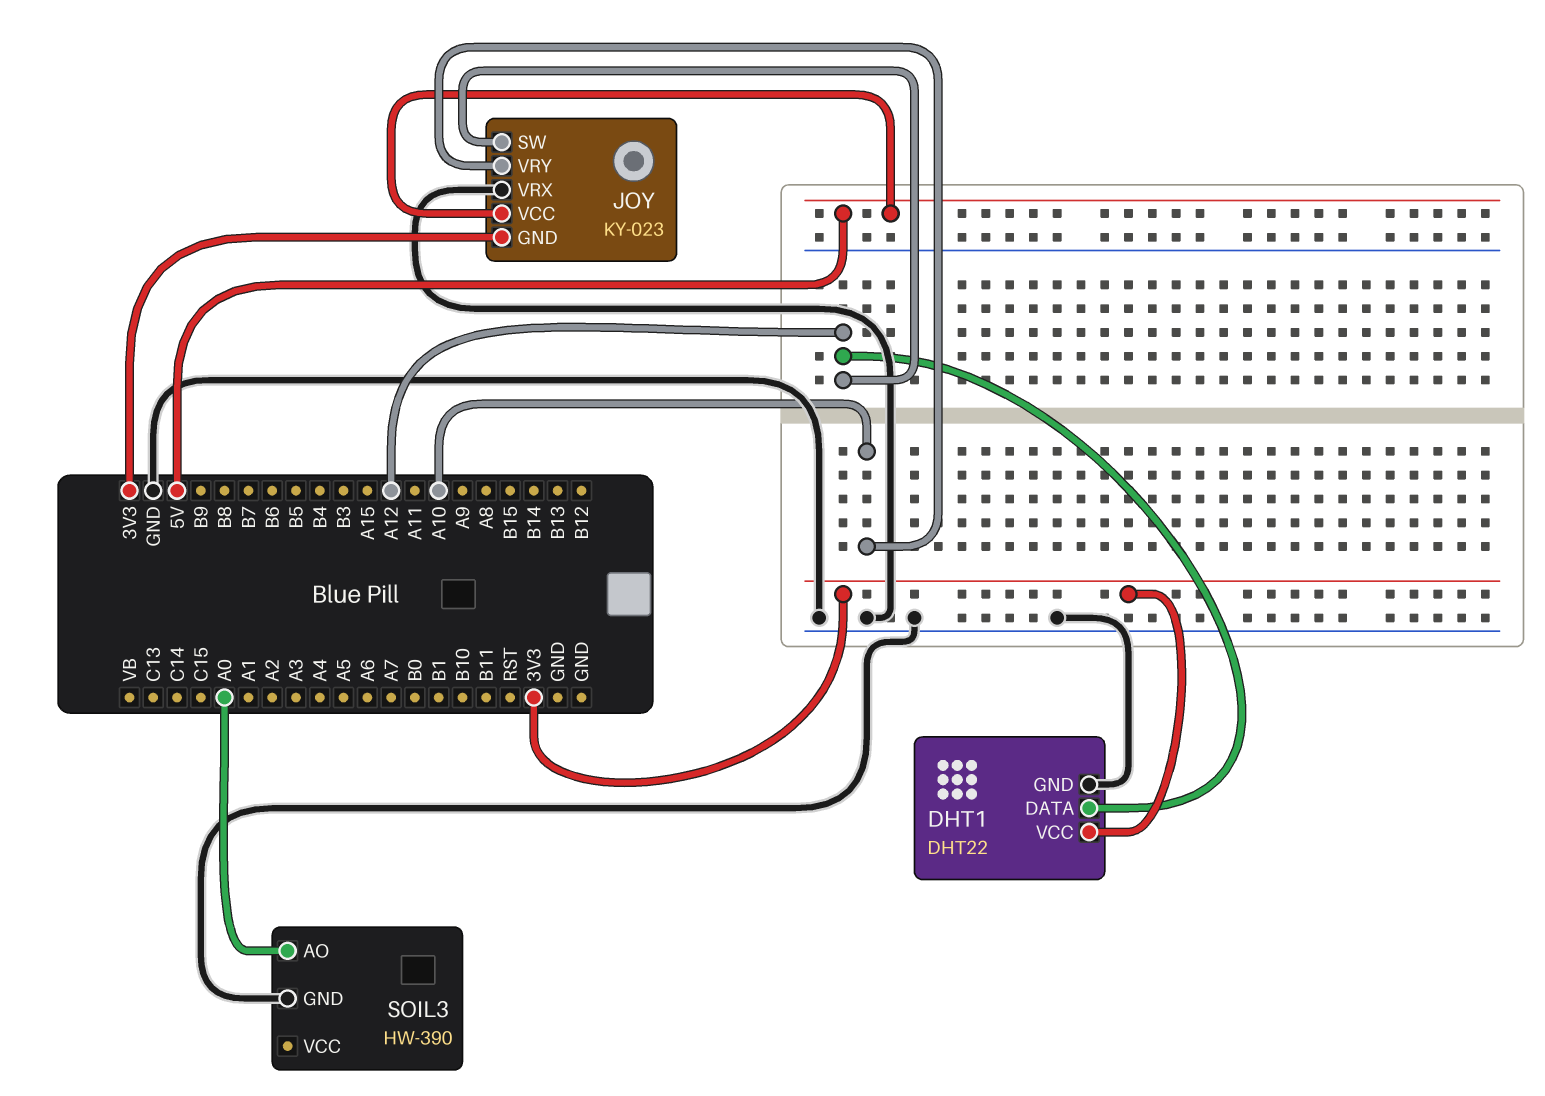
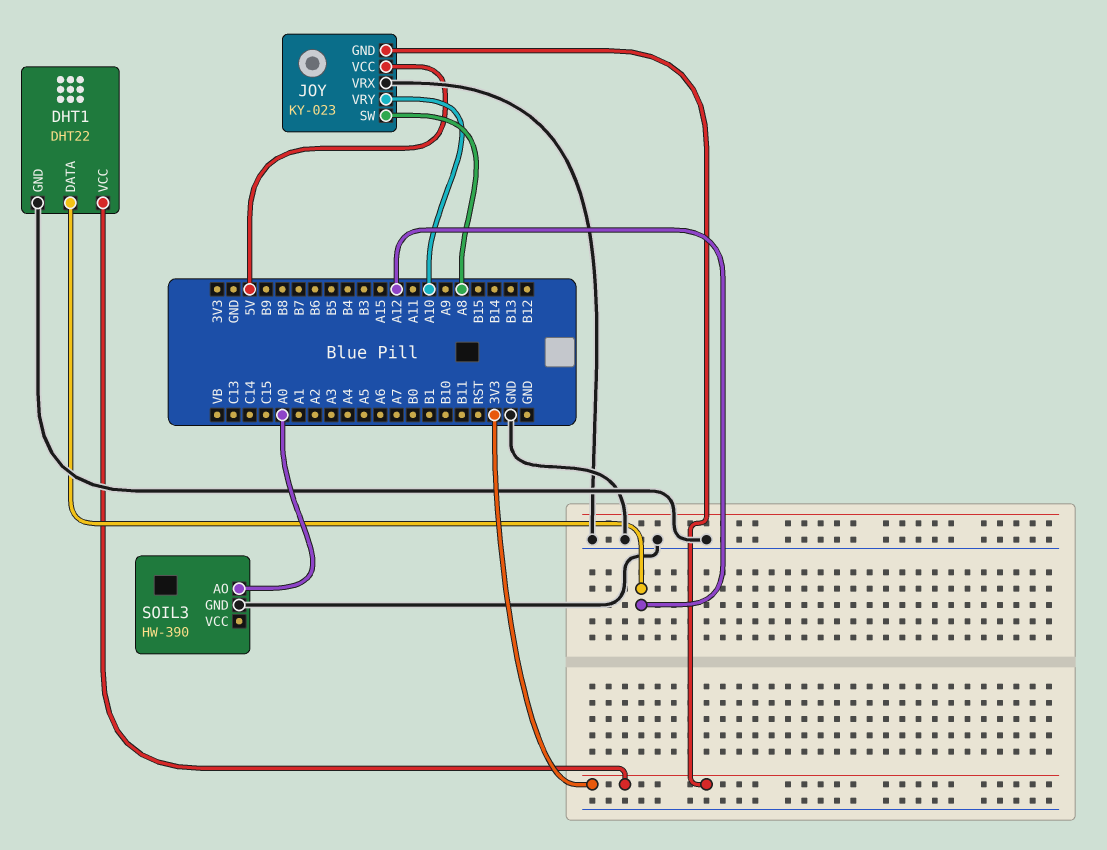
JOY pin SW: A12 -> A8

